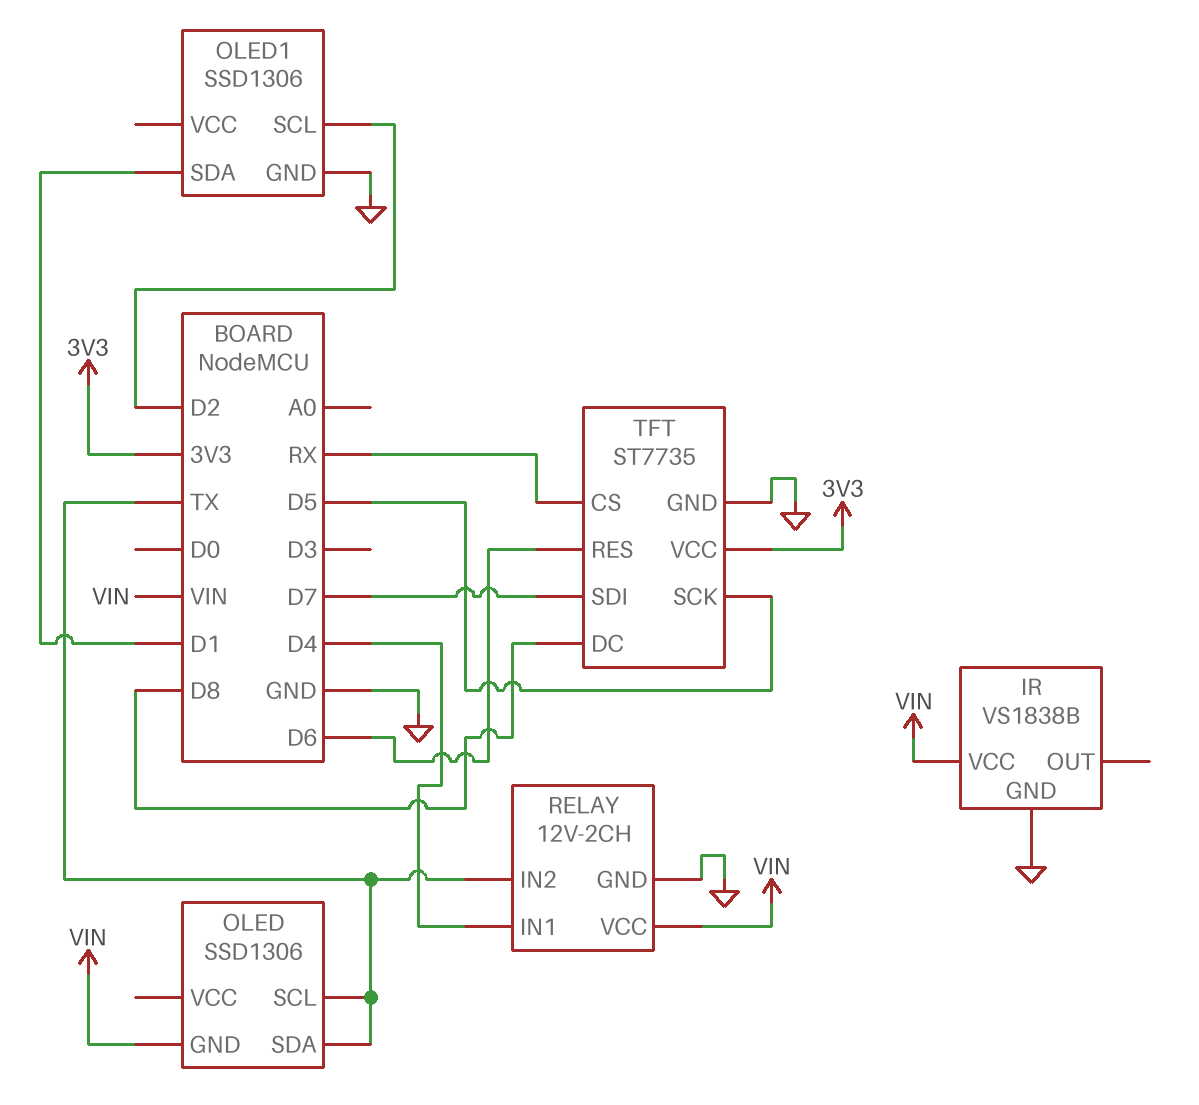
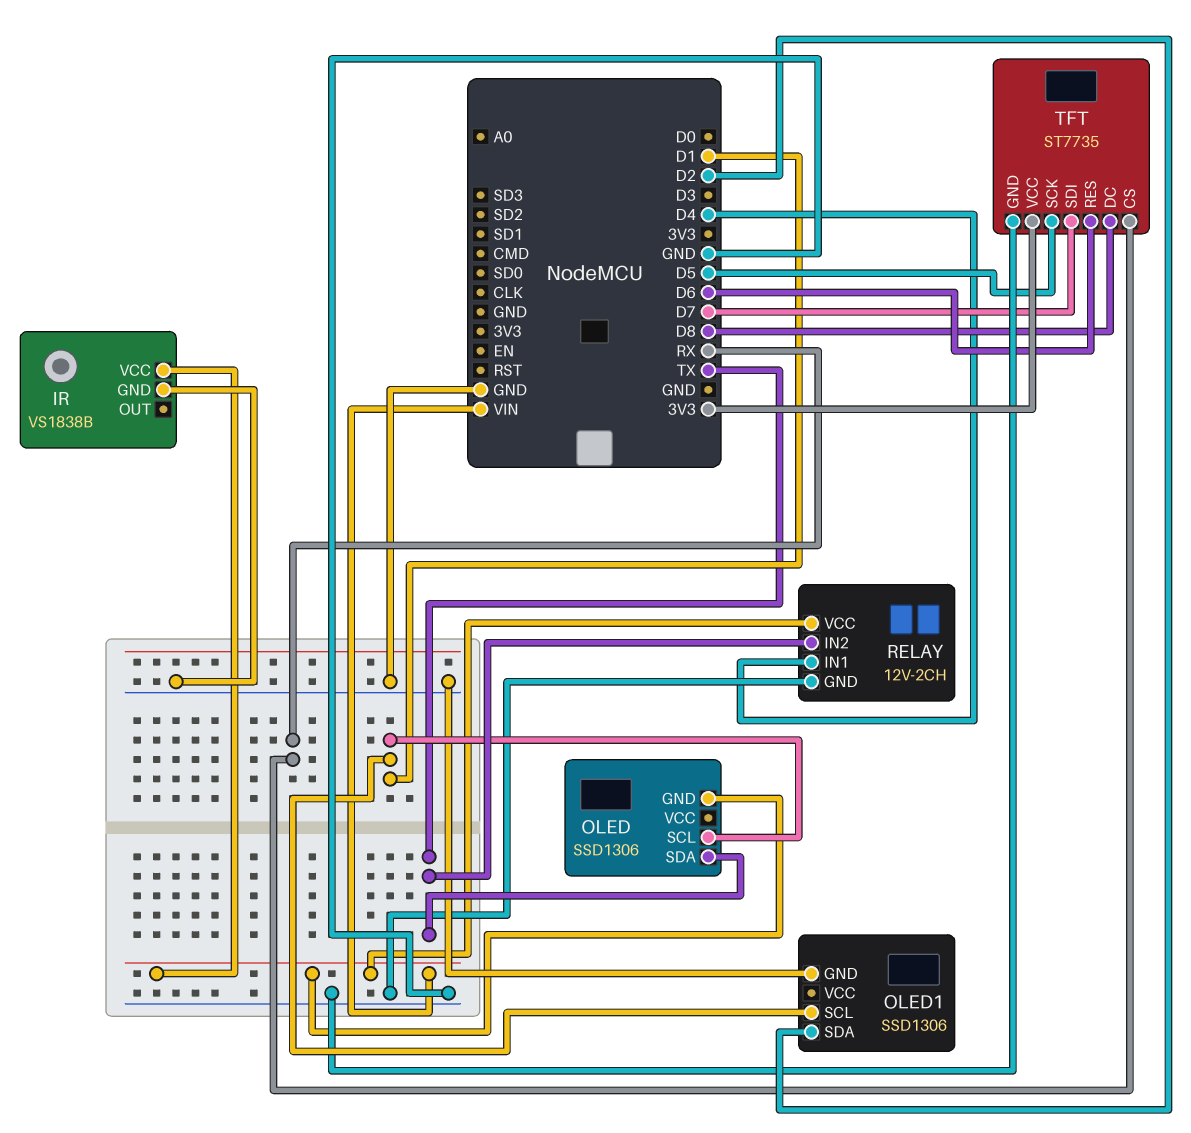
OLED pin SCL: TX -> D1
OLED1 pin SCL: D2 -> D1
OLED1 pin SDA: D1 -> D2

